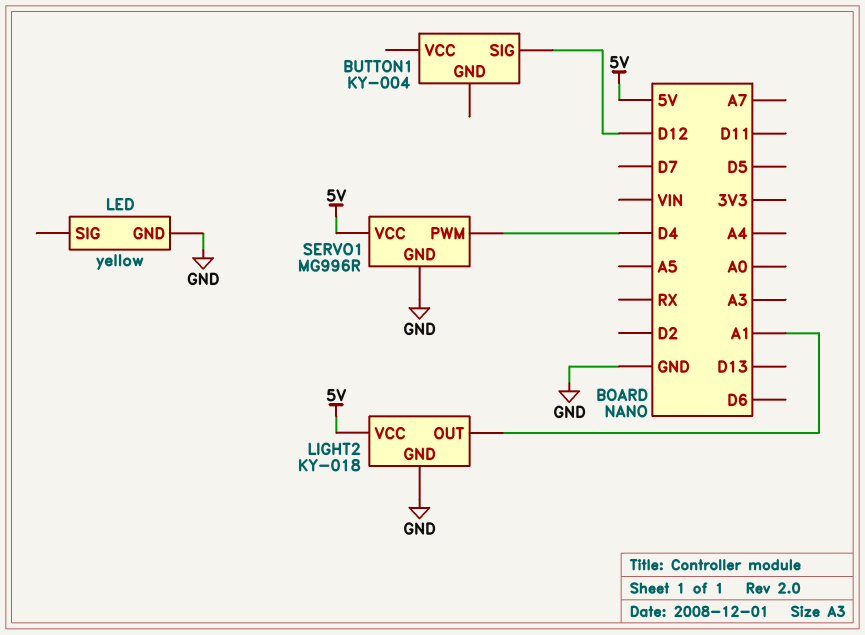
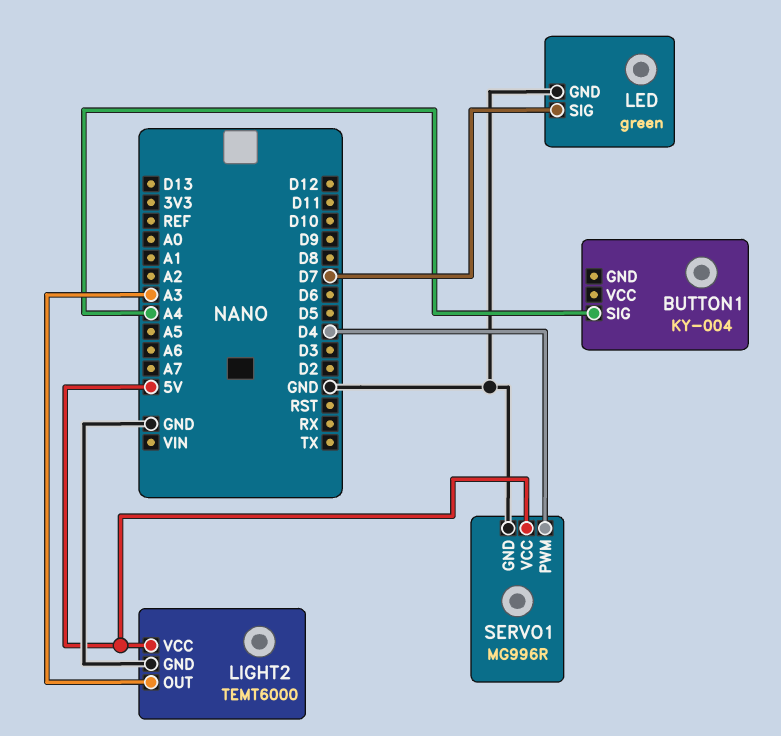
BUTTON1 pin SIG: D12 -> A4
LED: yellow -> green
LED pin SIG: none -> D7
LIGHT2: KY-018 -> TEMT6000
LIGHT2 pin OUT: A1 -> A3

